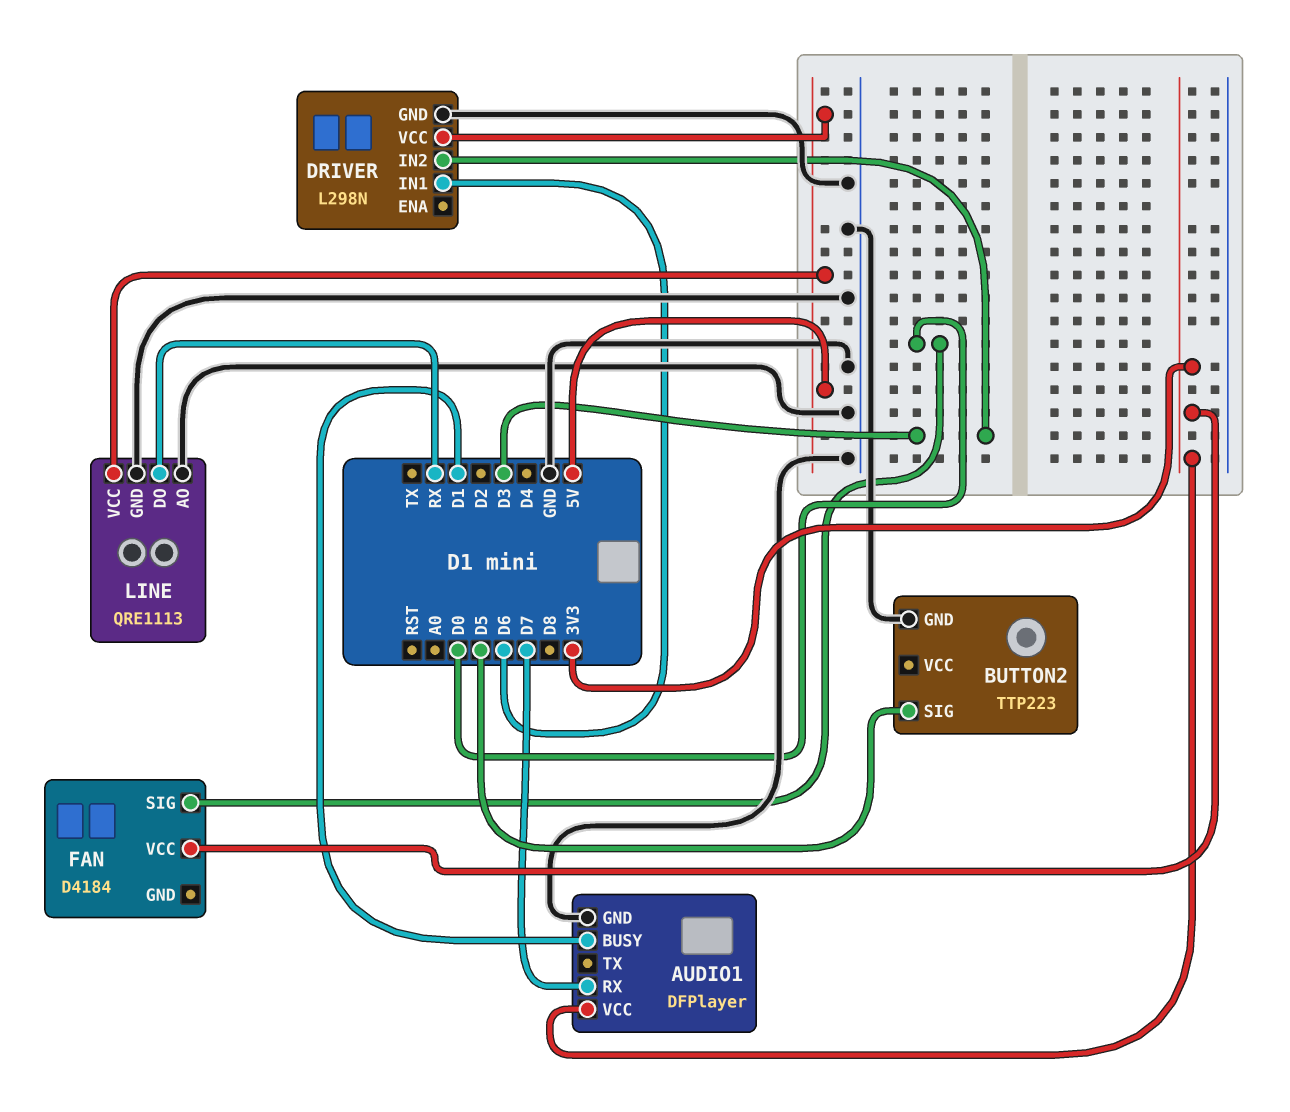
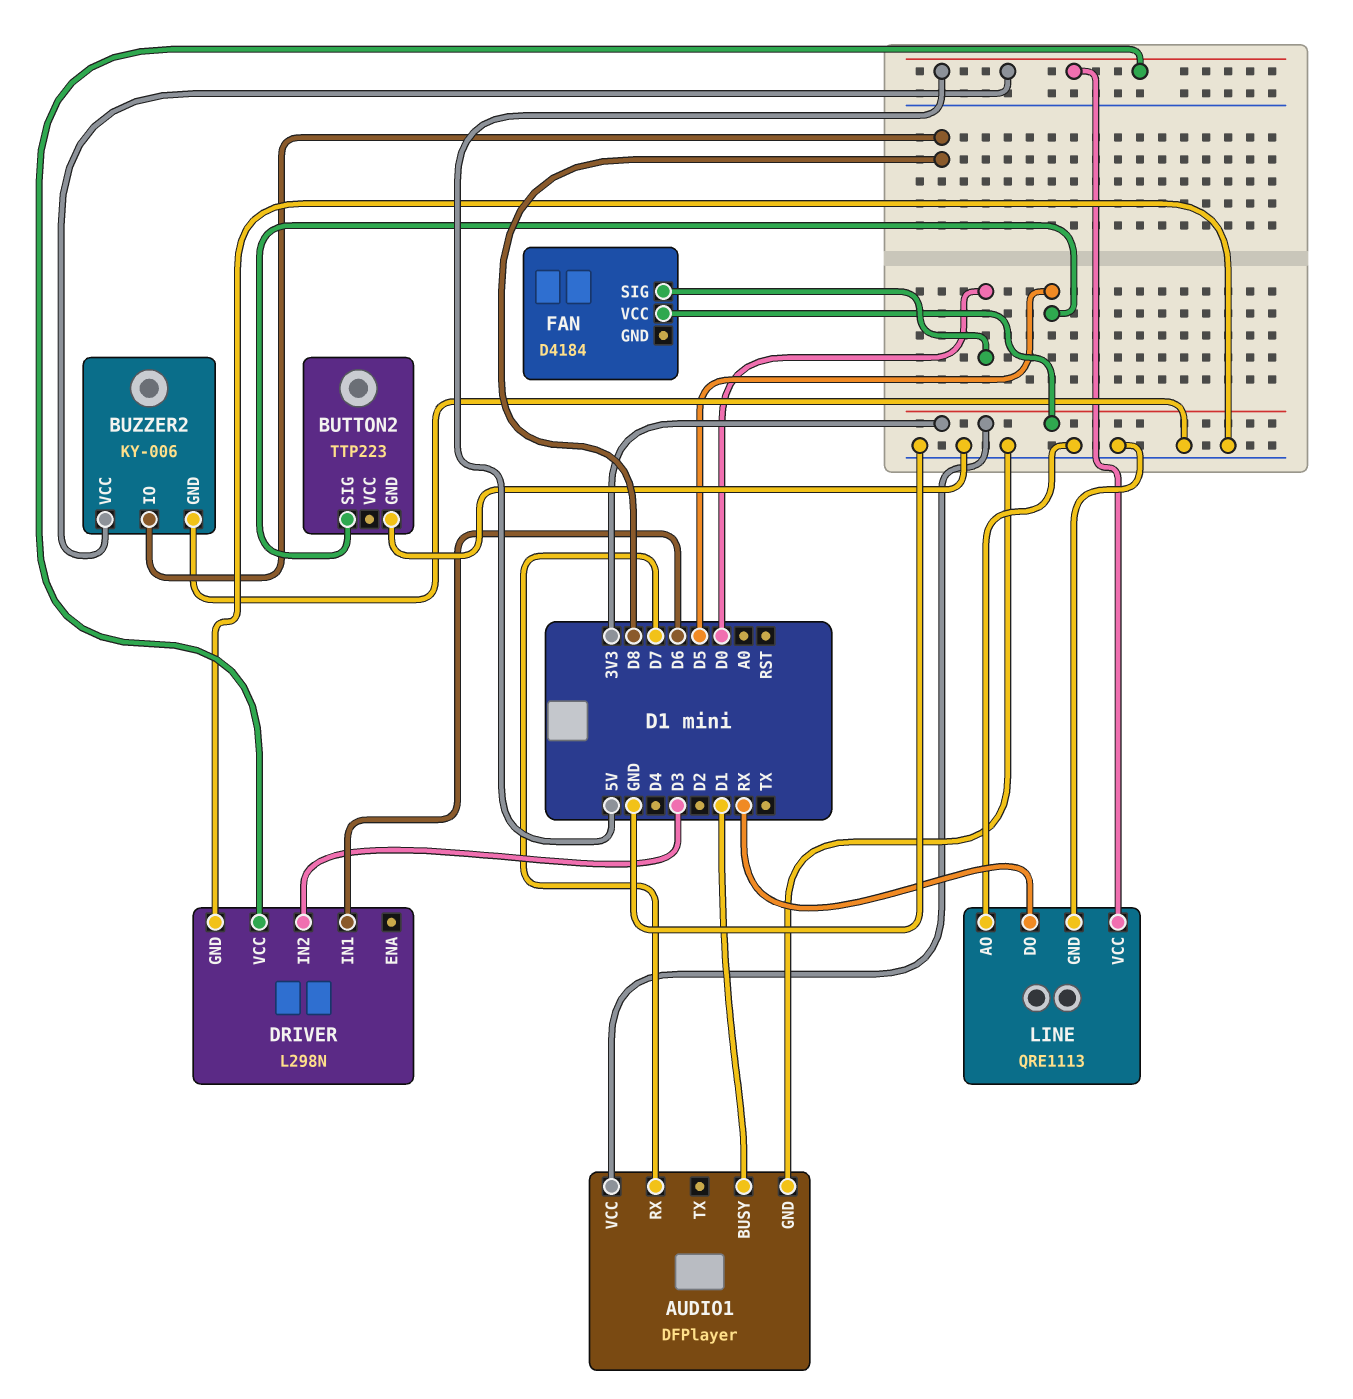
BUZZER2: none -> KY-006
BUZZER2 pin GND: none -> GND
BUZZER2 pin IO: none -> D8
BUZZER2 pin VCC: none -> 5V

